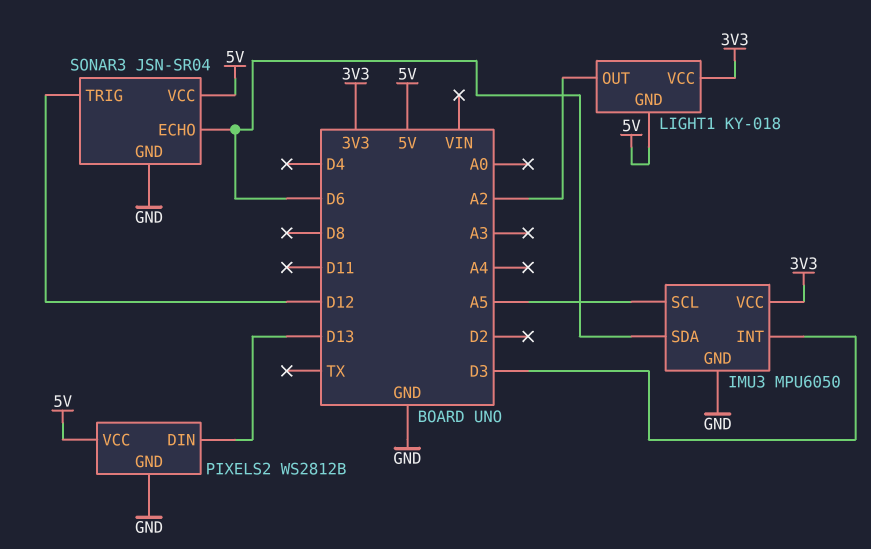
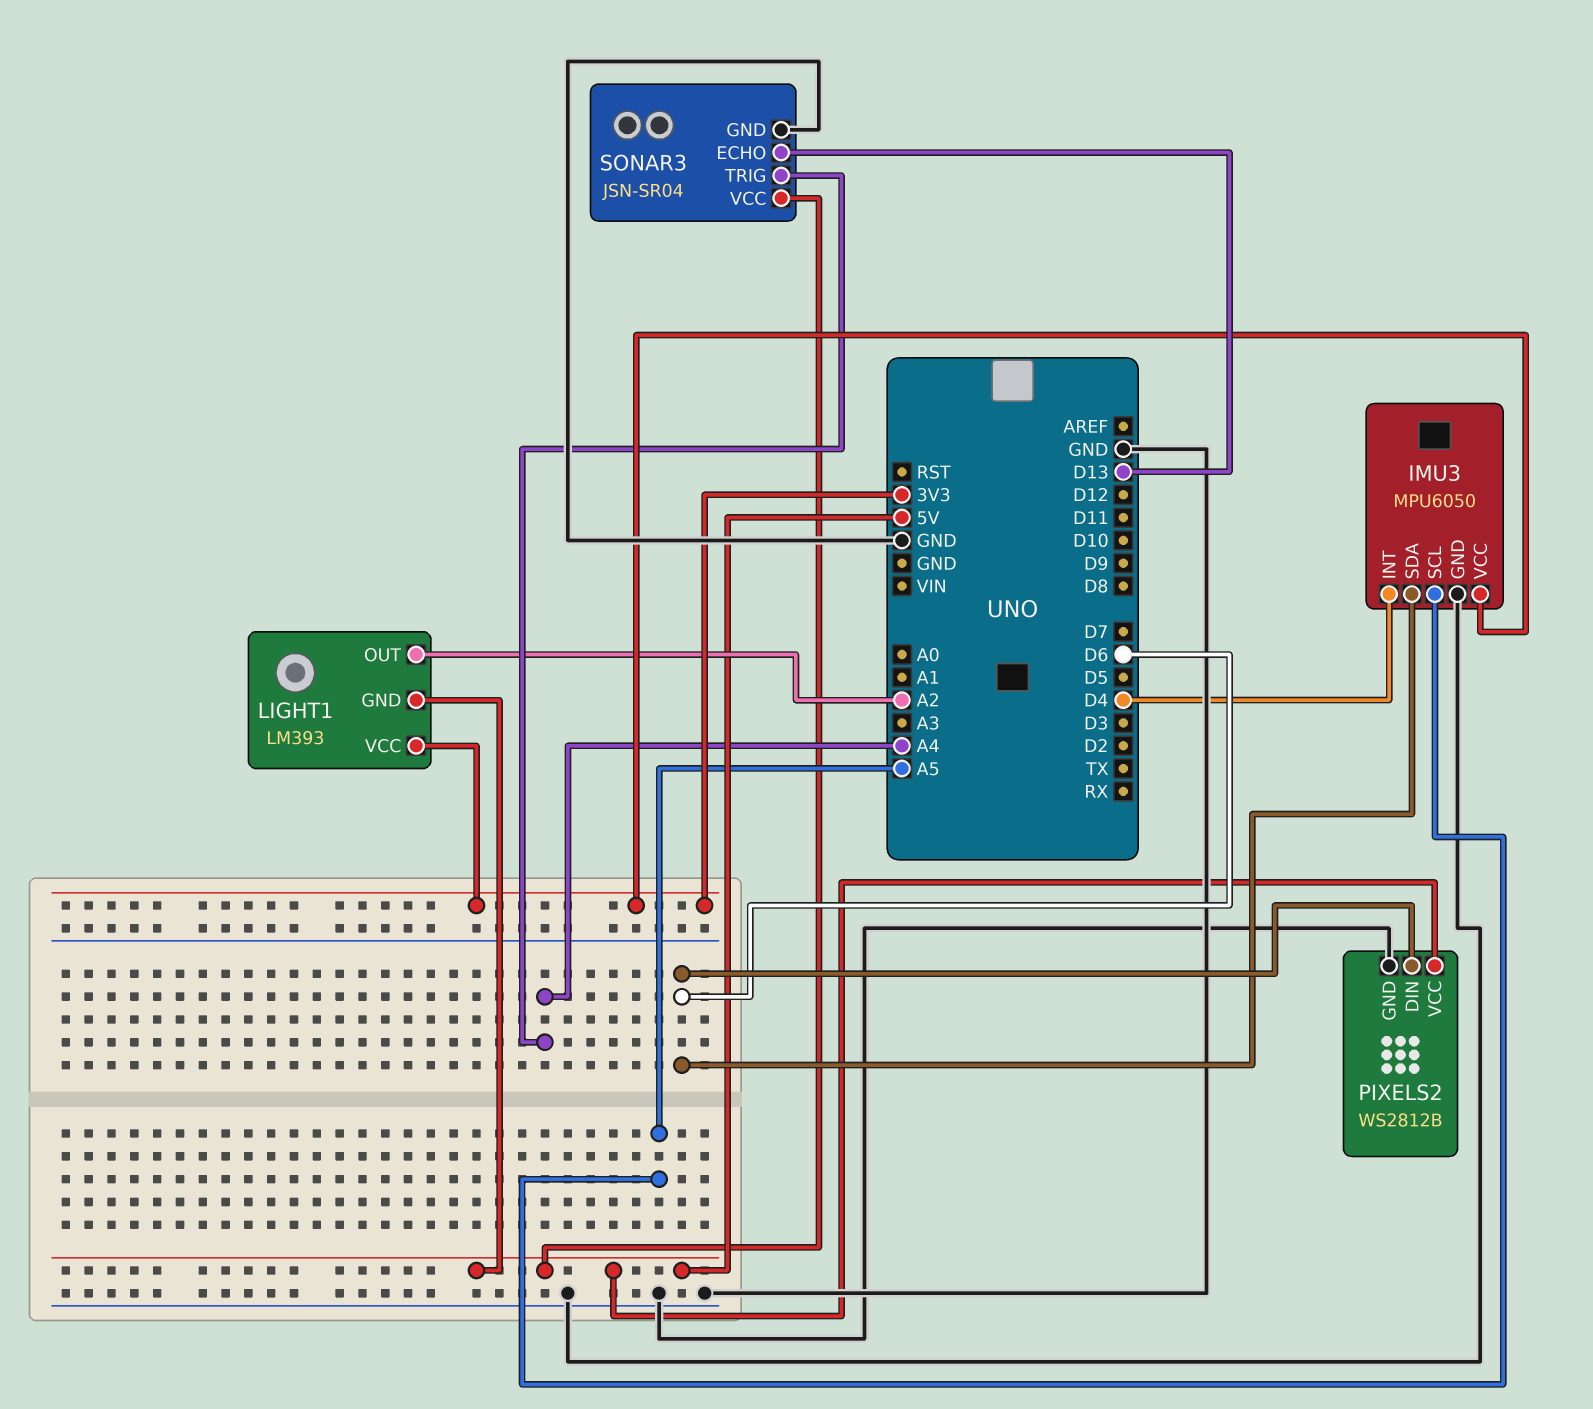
IMU3 pin INT: D3 -> D4
LIGHT1: KY-018 -> LM393
PIXELS2 pin DIN: D13 -> D6
SONAR3 pin ECHO: D6 -> D13
SONAR3 pin TRIG: D12 -> A4

